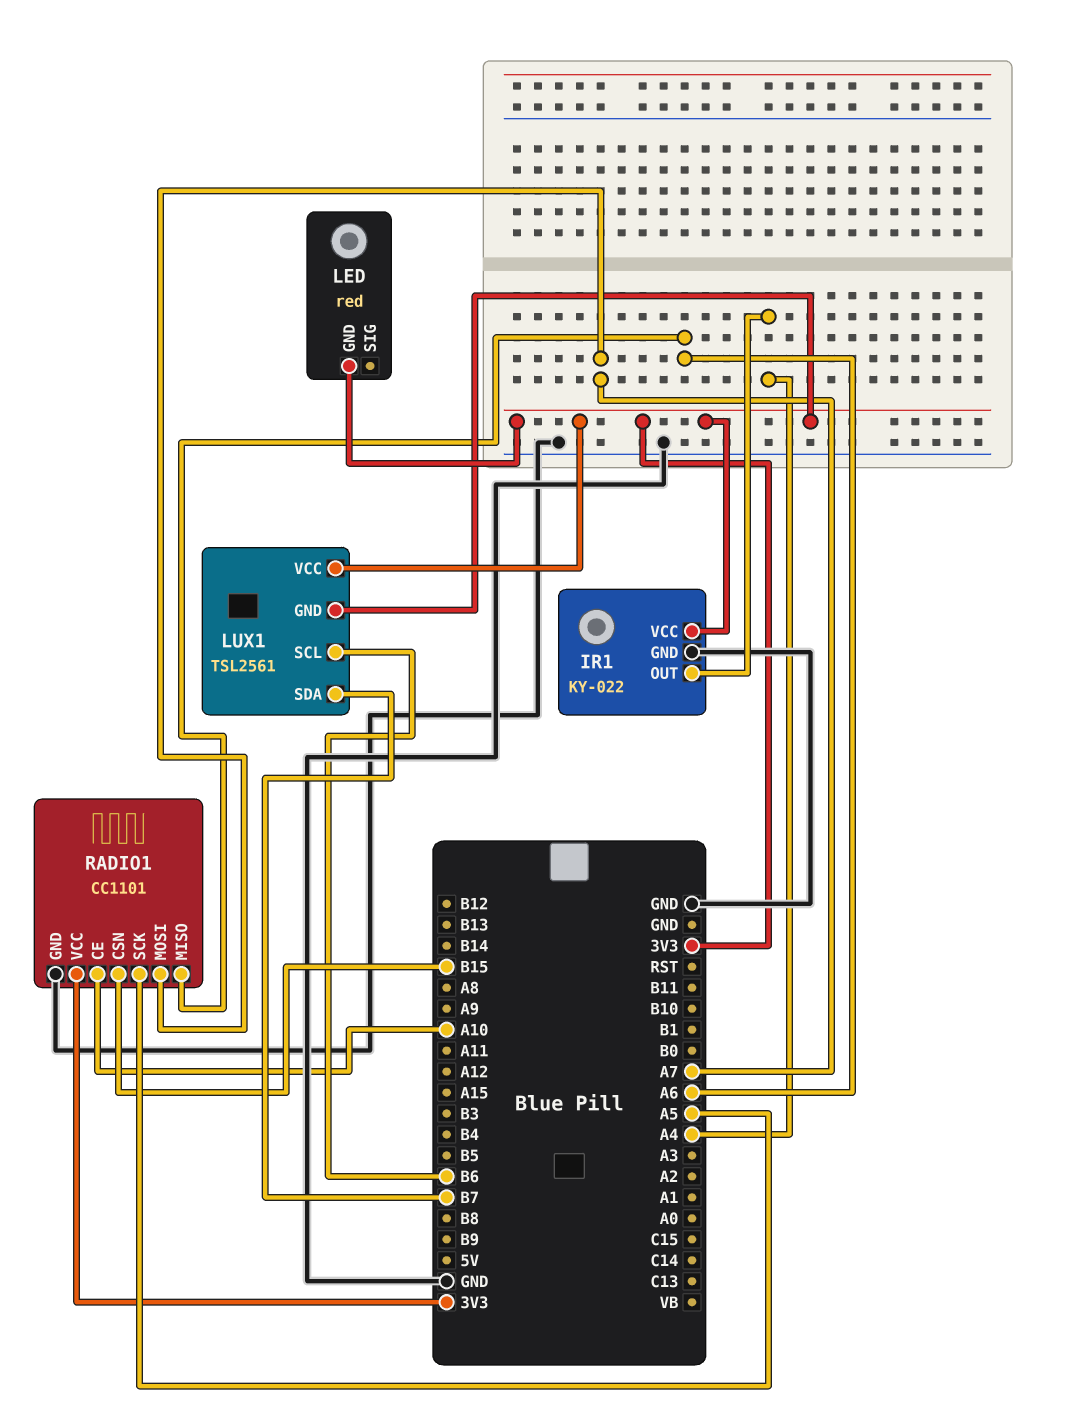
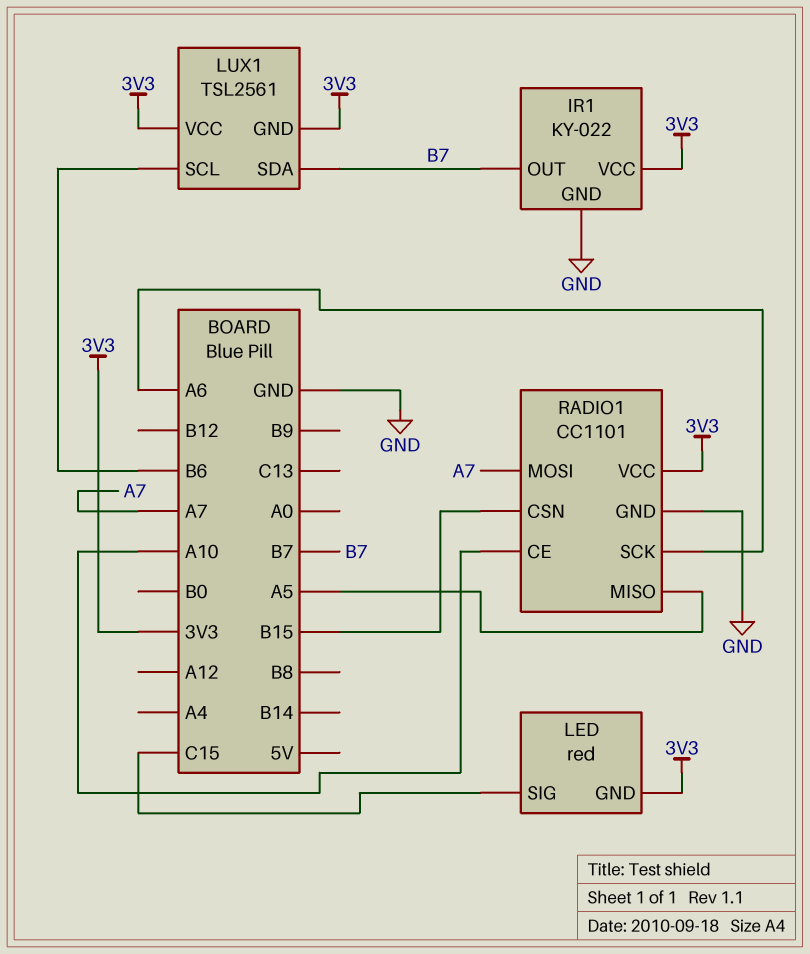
IR1 pin OUT: A4 -> B7
LED pin SIG: none -> C15
RADIO1 pin MISO: A6 -> A5
RADIO1 pin SCK: A5 -> A6

